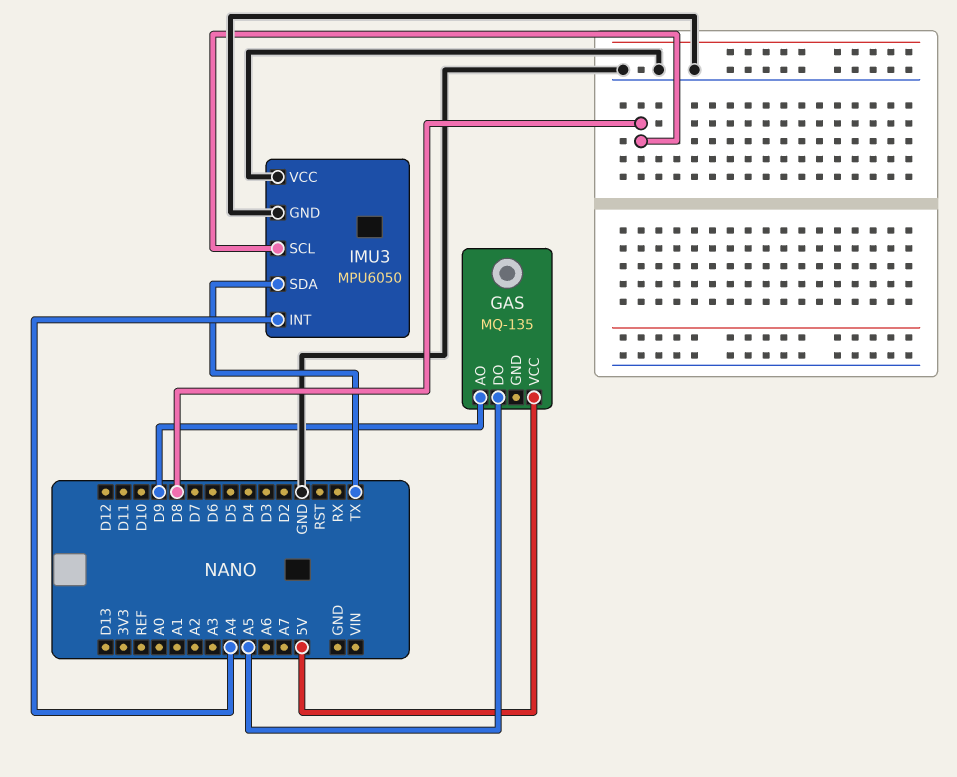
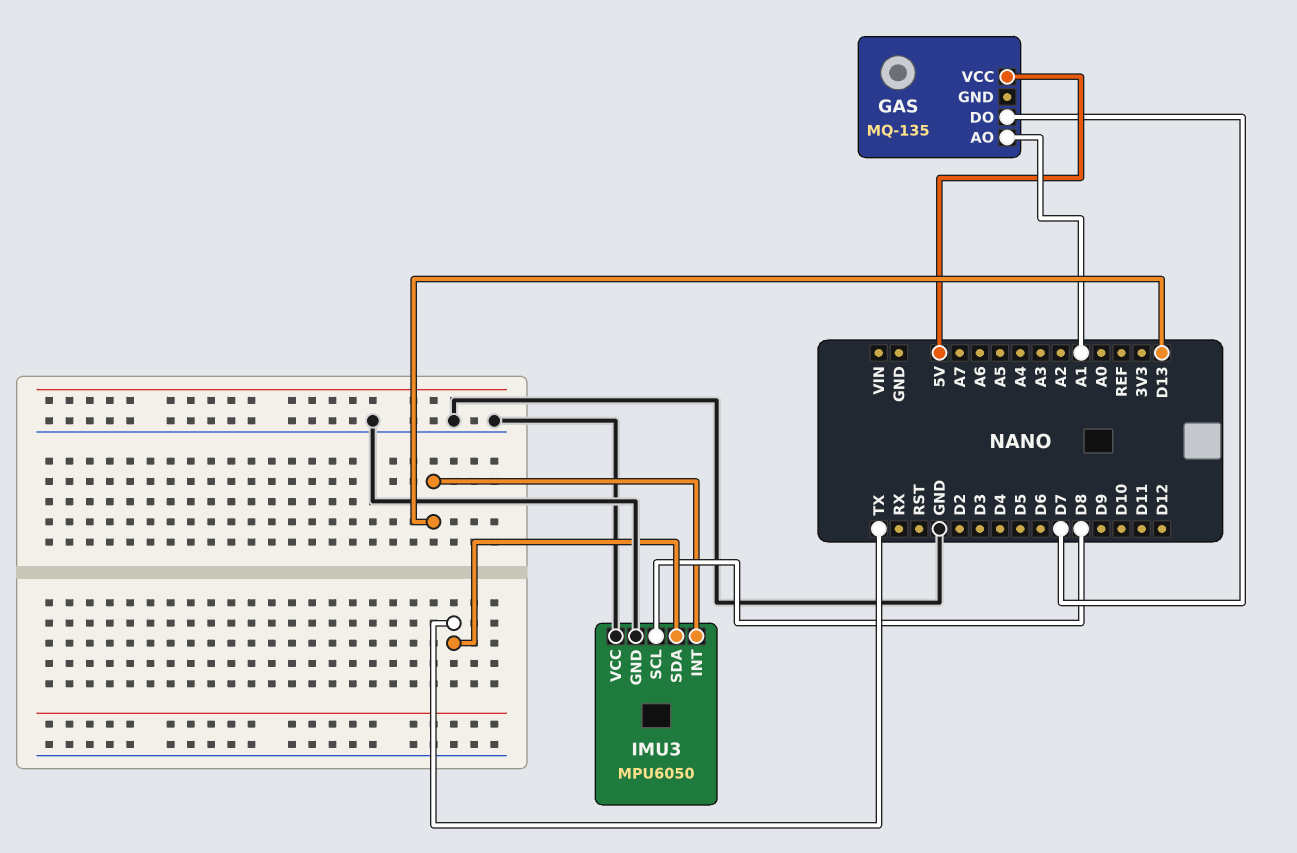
GAS pin AO: D9 -> A1
GAS pin DO: A5 -> D7
IMU3 pin INT: A4 -> D13

